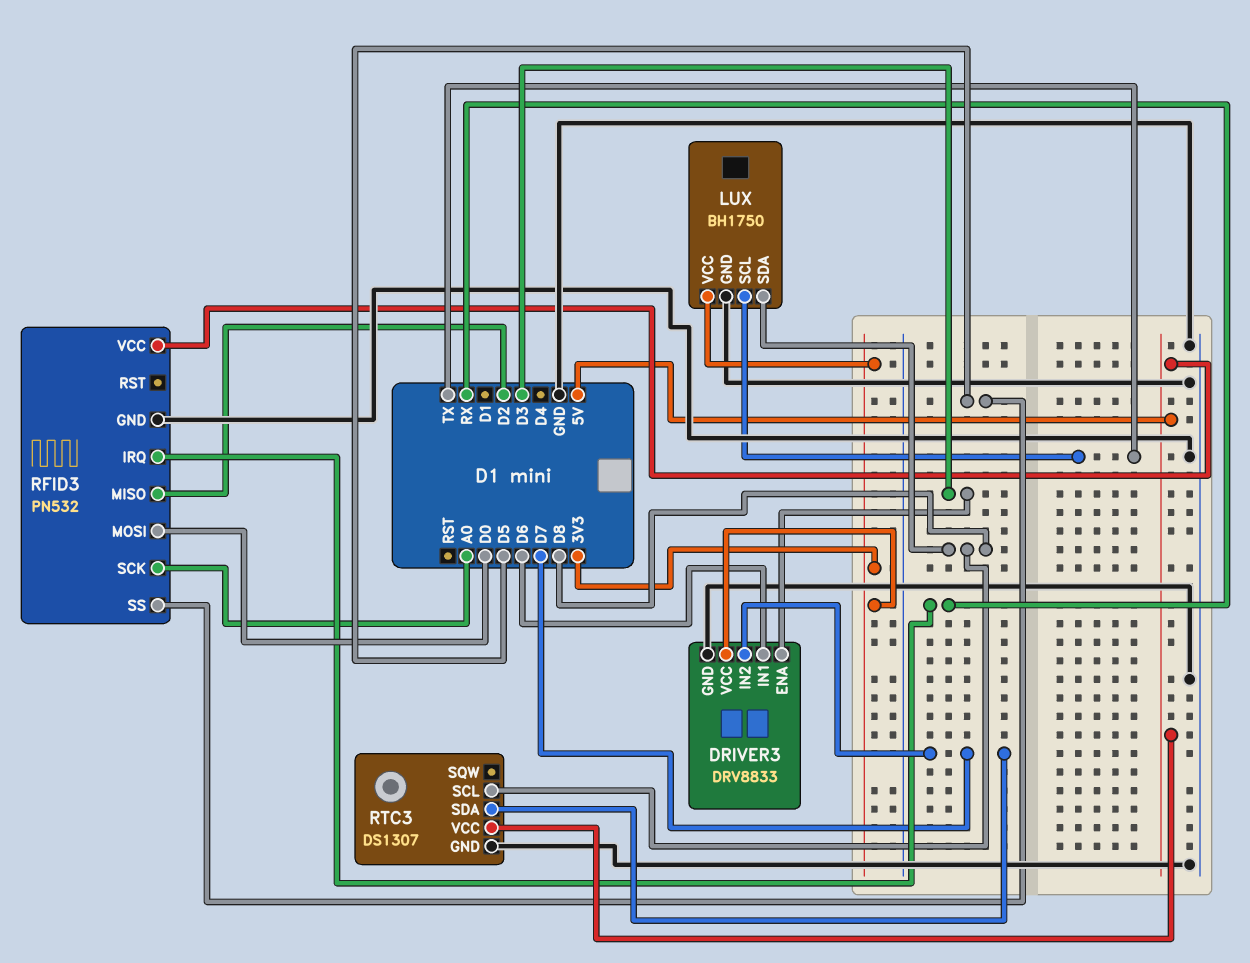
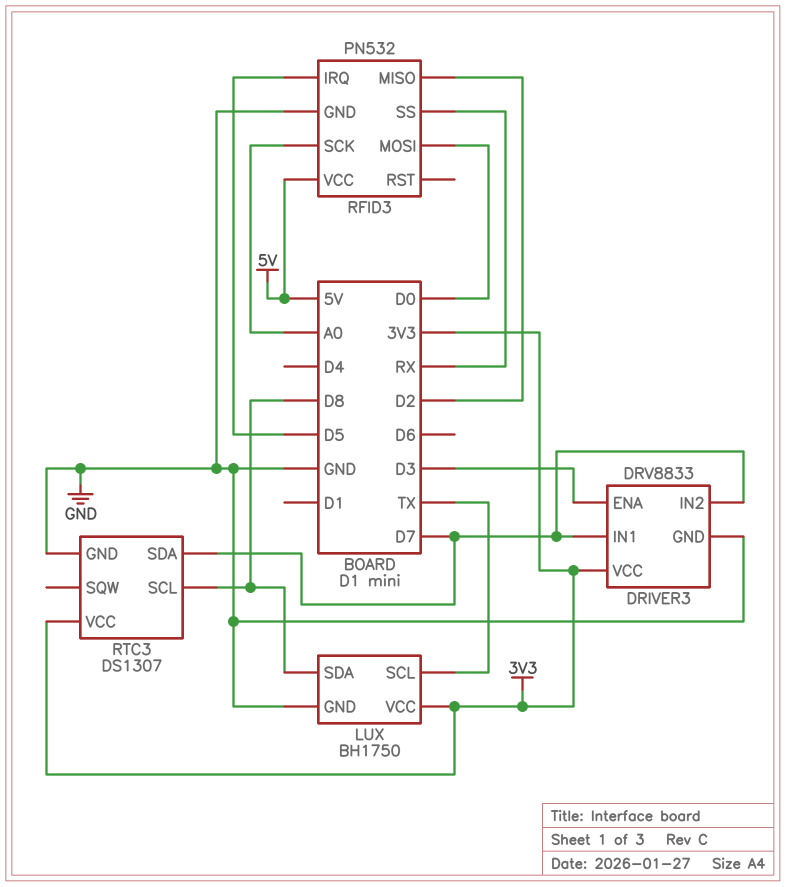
DRIVER3 pin IN1: D6 -> D7
RFID3 pin IRQ: RX -> D5
RFID3 pin SS: D5 -> RX
RTC3 pin VCC: 5V -> 3V3

